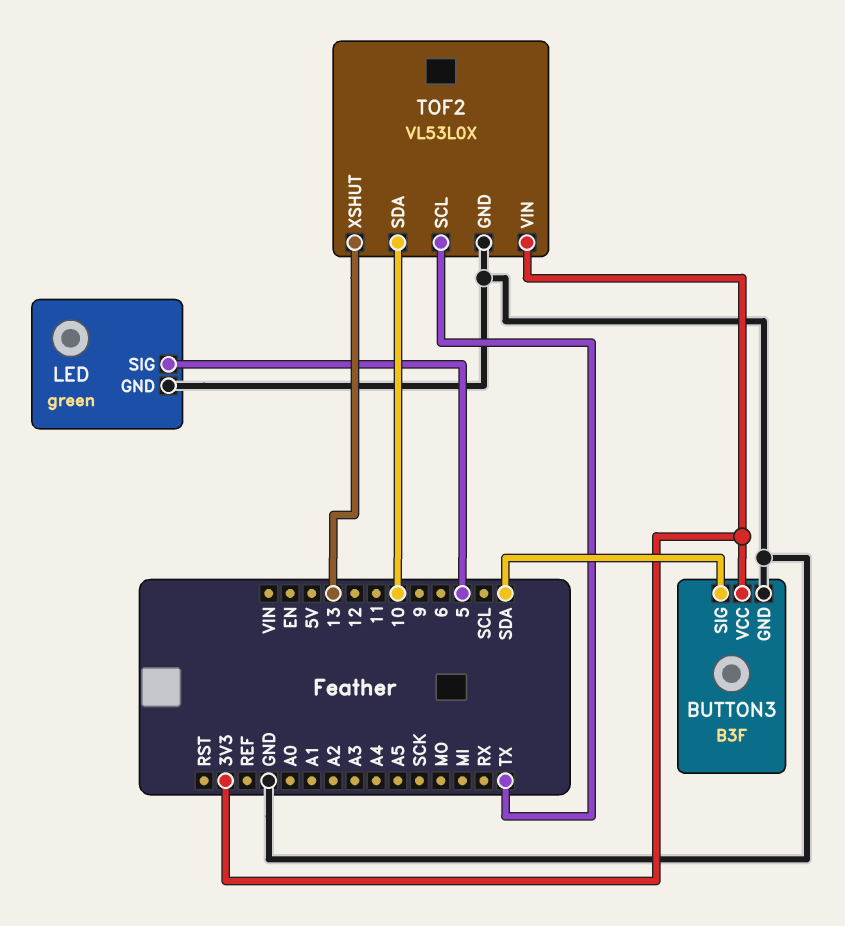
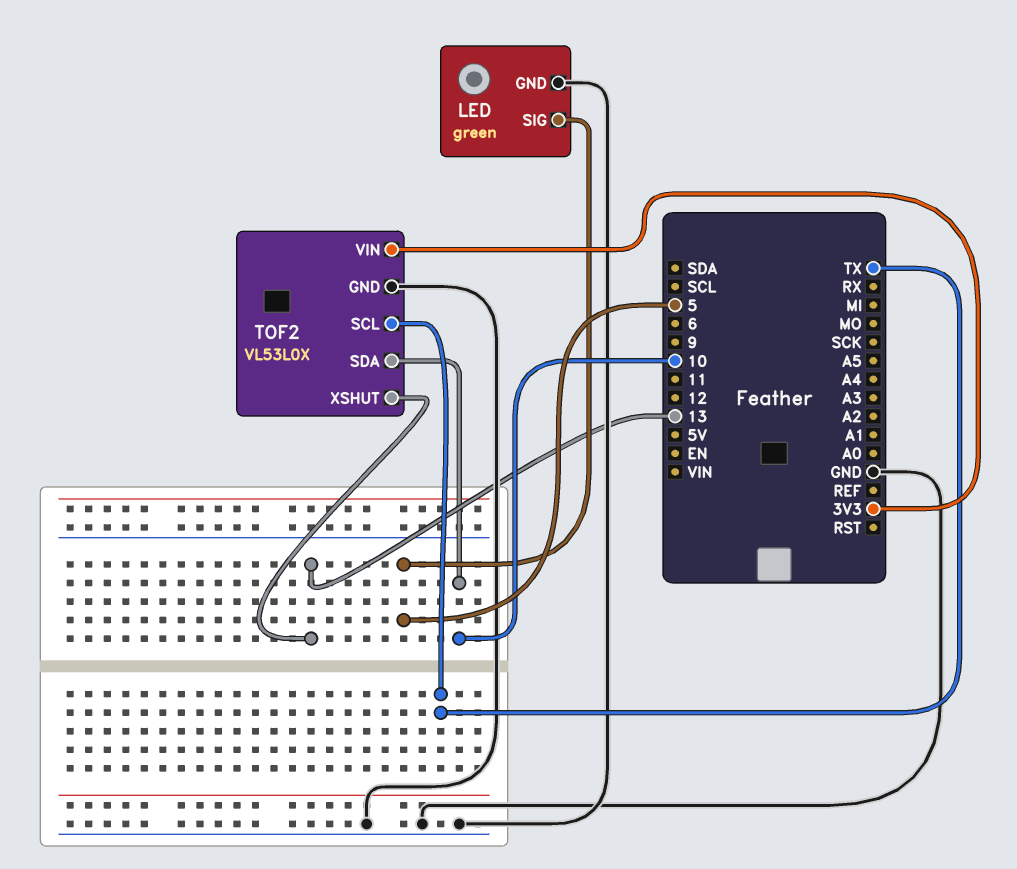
BUTTON3: B3F -> none
BUTTON3 pin GND: GND -> none
BUTTON3 pin SIG: SDA -> none
BUTTON3 pin VCC: 3V3 -> none

